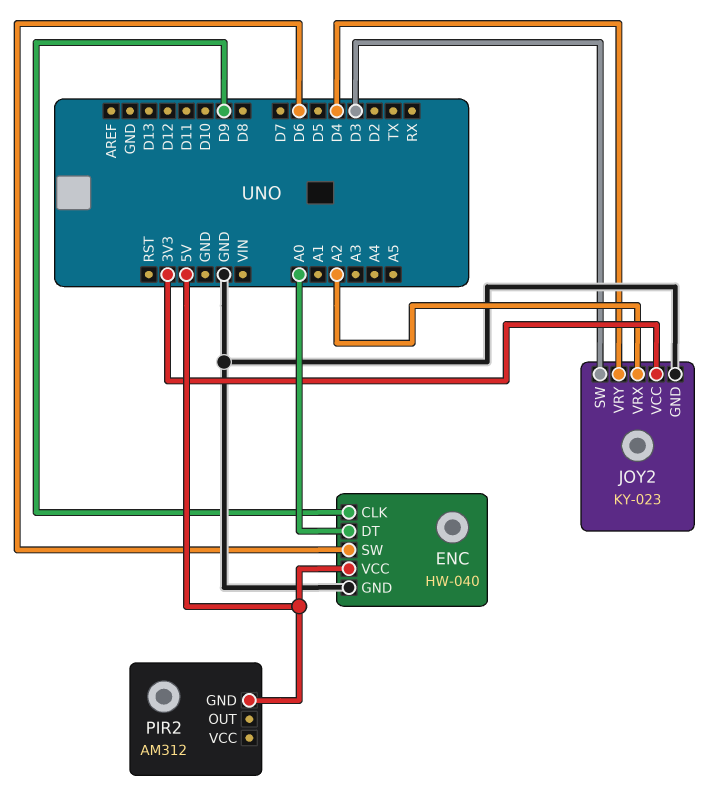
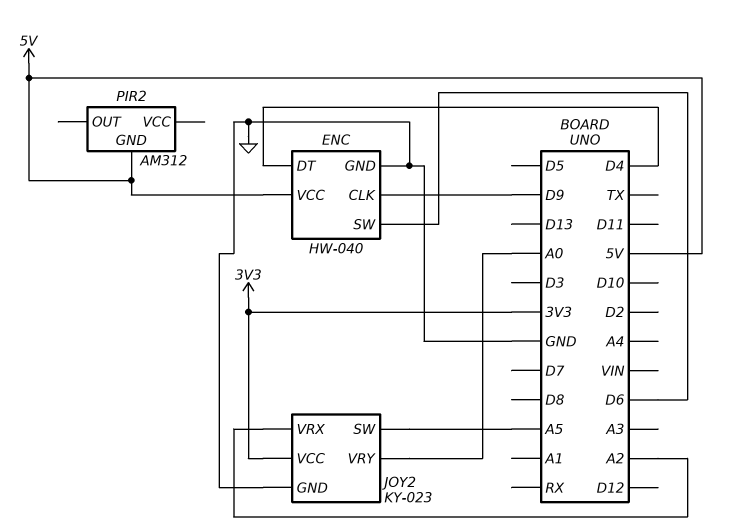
ENC pin DT: A0 -> D4
JOY2 pin SW: D3 -> A5
JOY2 pin VRY: D4 -> A0

